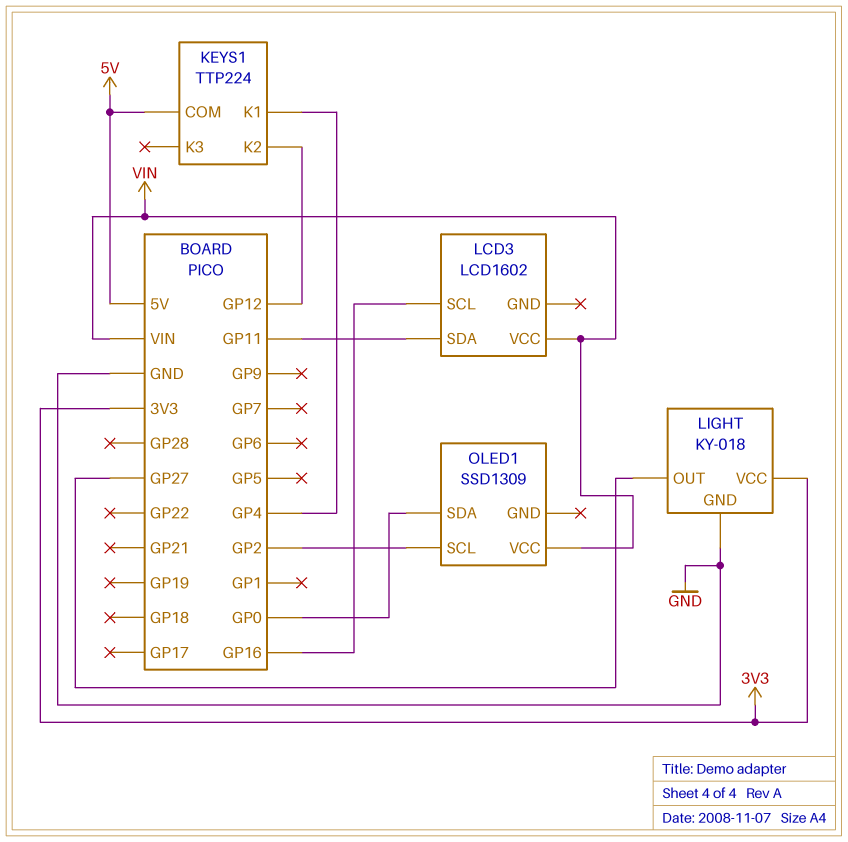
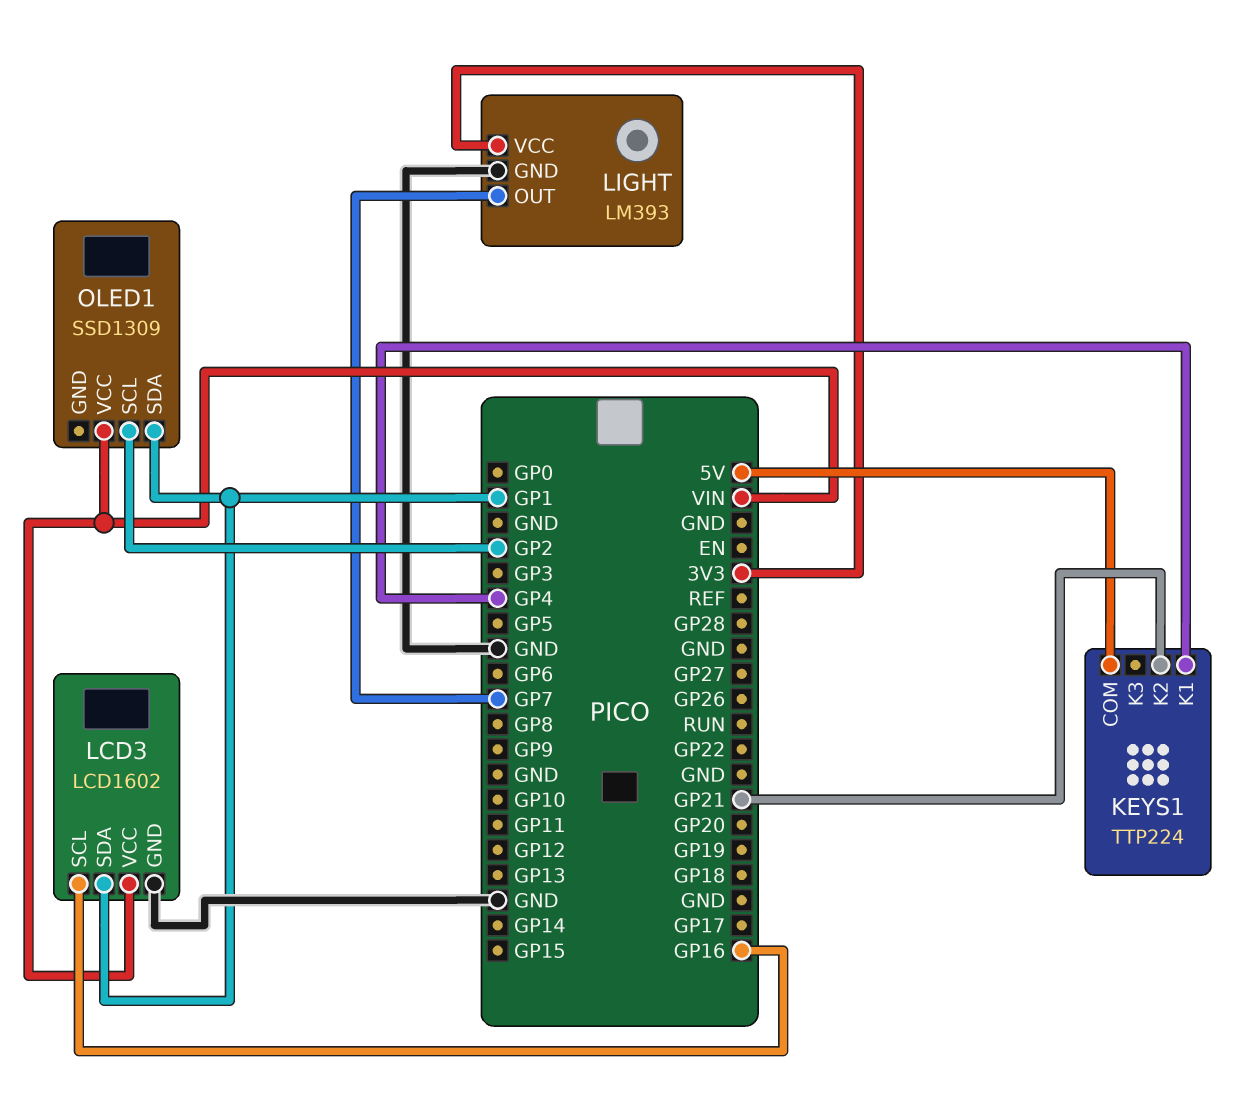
KEYS1 pin K2: GP12 -> GP21
LCD3 pin GND: none -> GND
LCD3 pin SDA: GP11 -> GP1
LIGHT: KY-018 -> LM393
LIGHT pin OUT: GP27 -> GP7
OLED1 pin SDA: GP0 -> GP1

